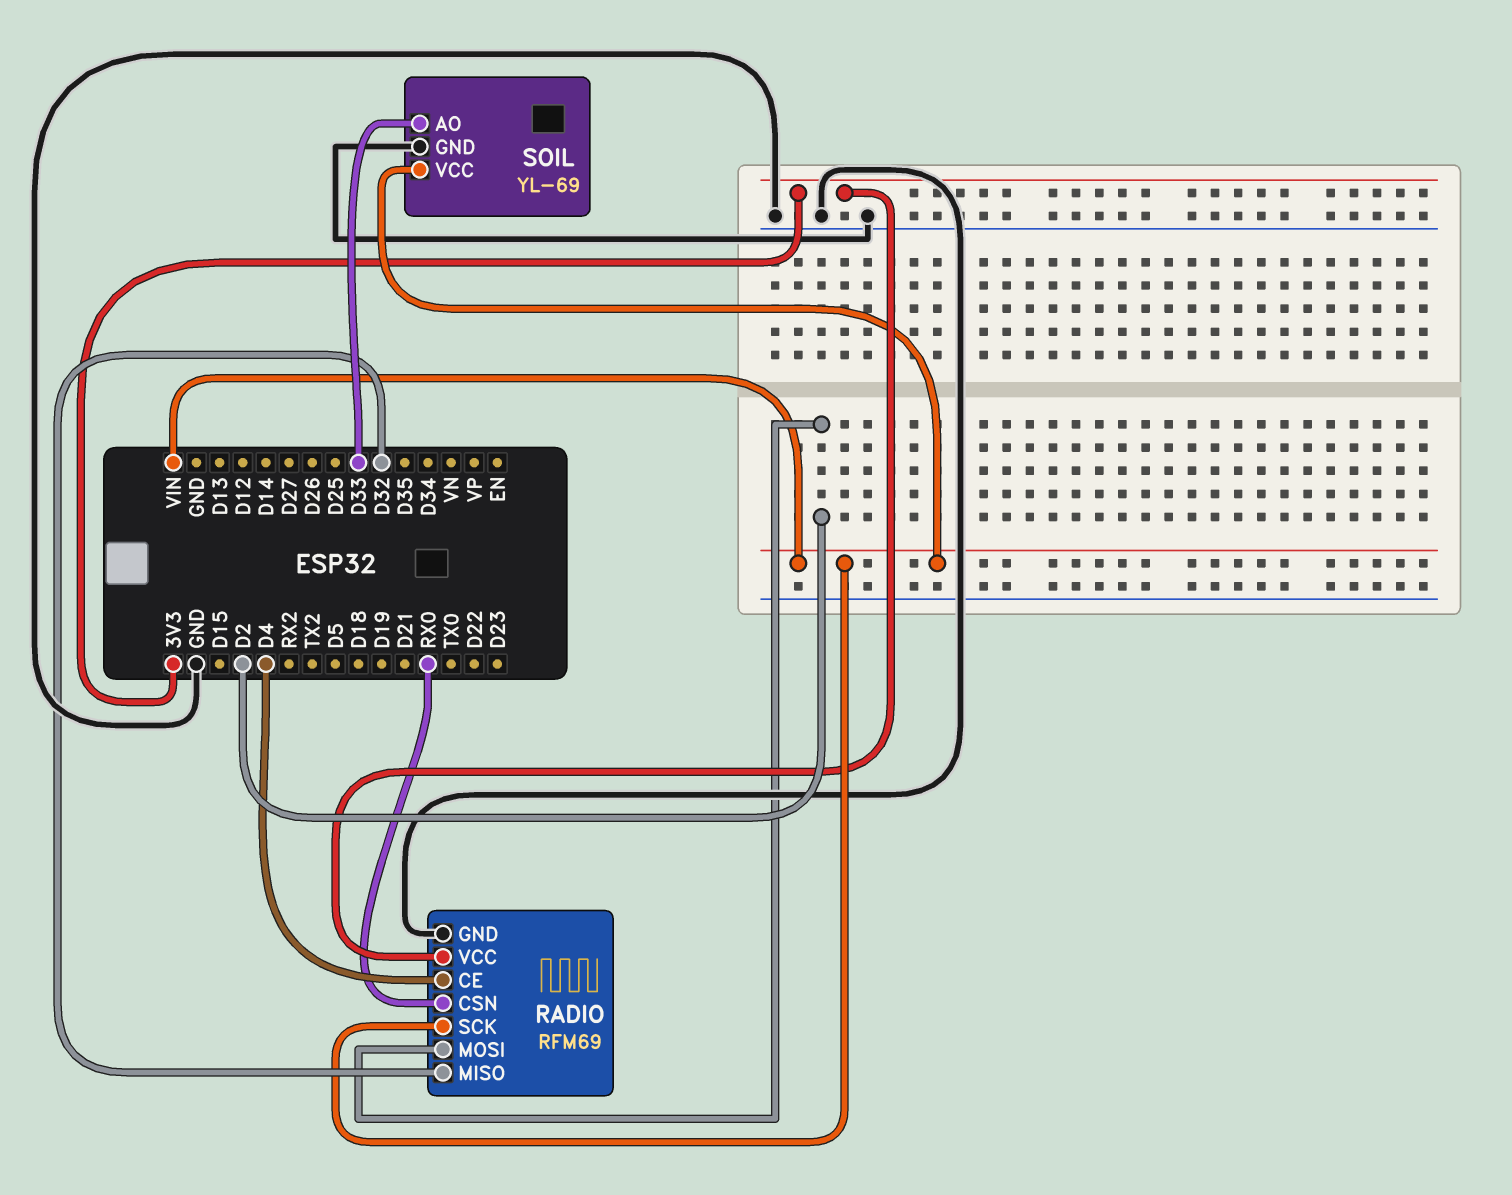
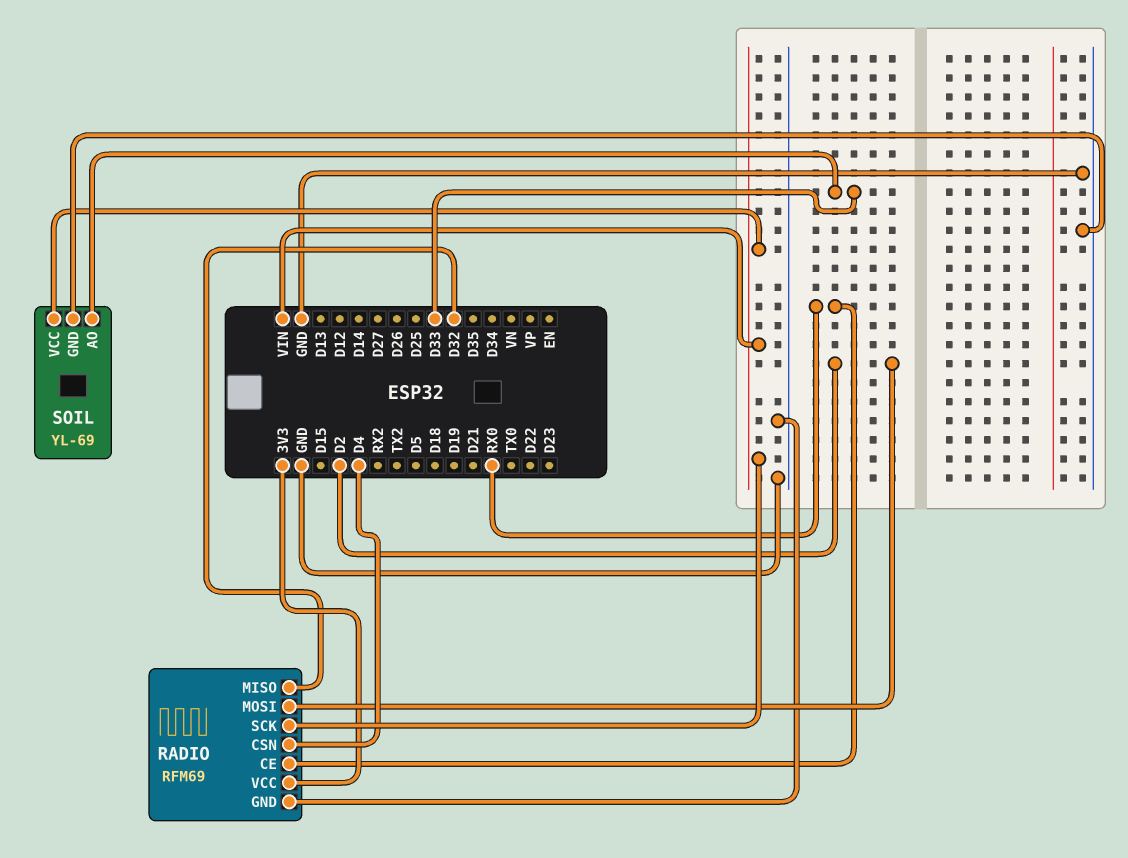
RADIO pin CE: D4 -> RX0
RADIO pin CSN: RX0 -> D4

